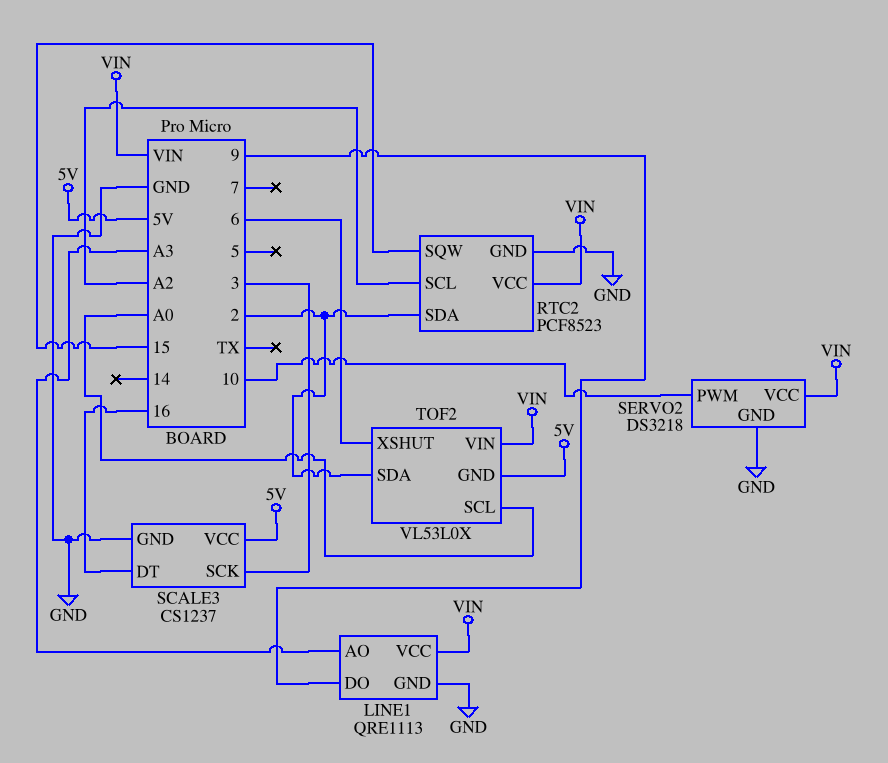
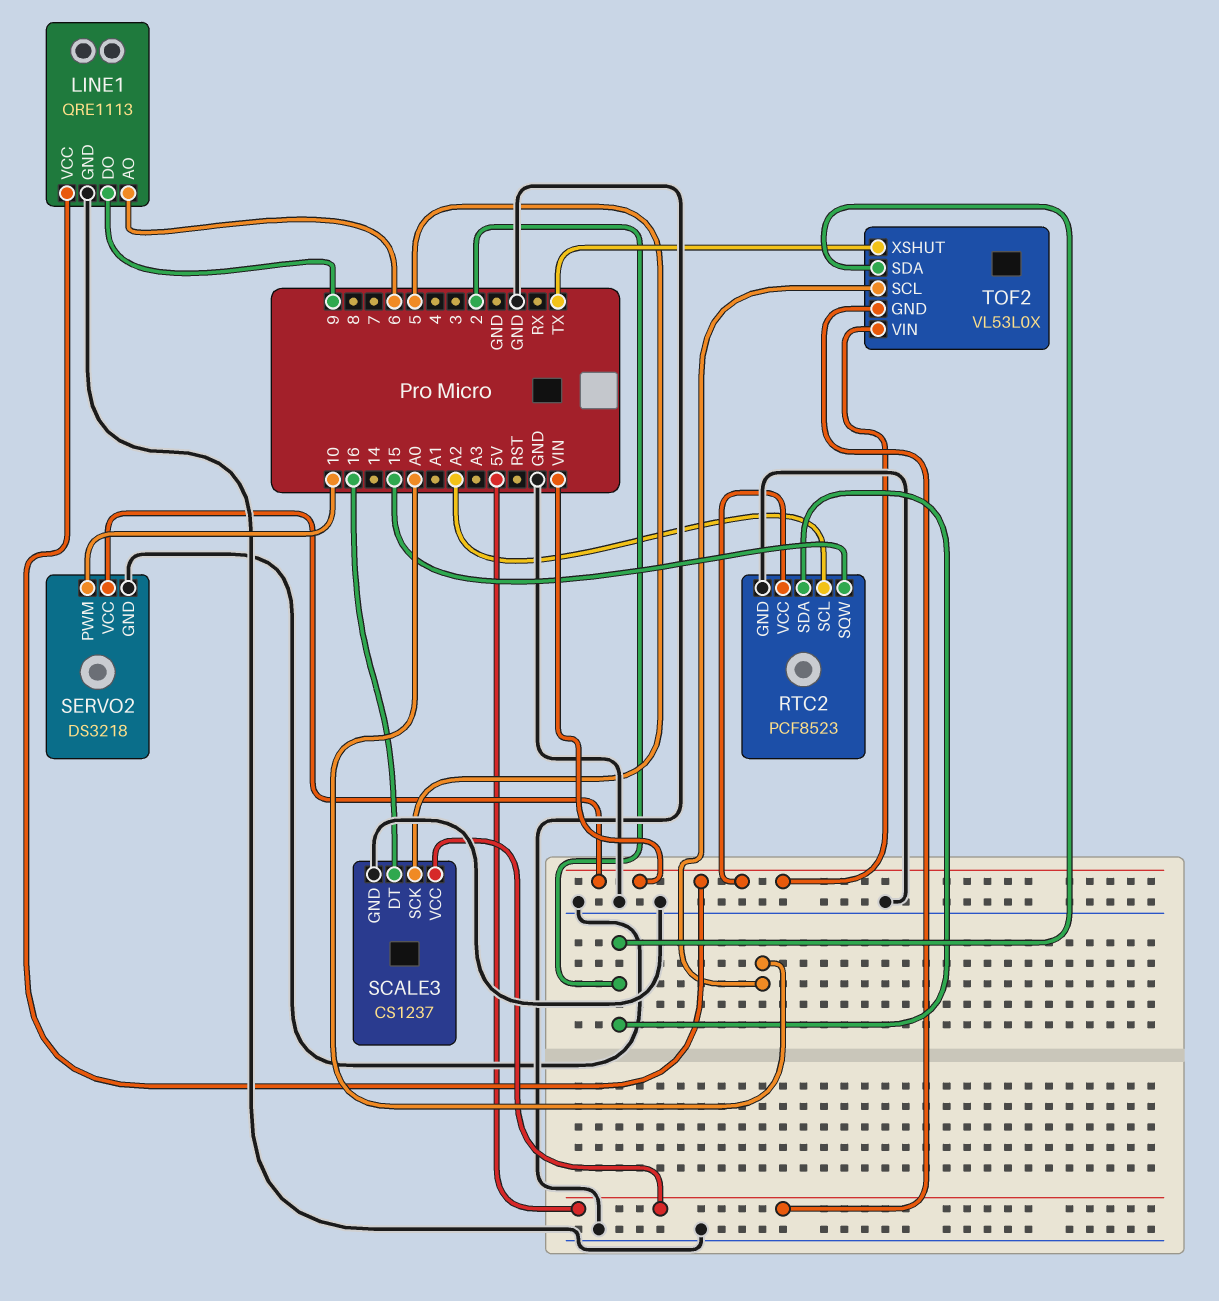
LINE1 pin AO: A3 -> 6
SCALE3 pin SCK: 3 -> 5
TOF2 pin XSHUT: 6 -> TX

